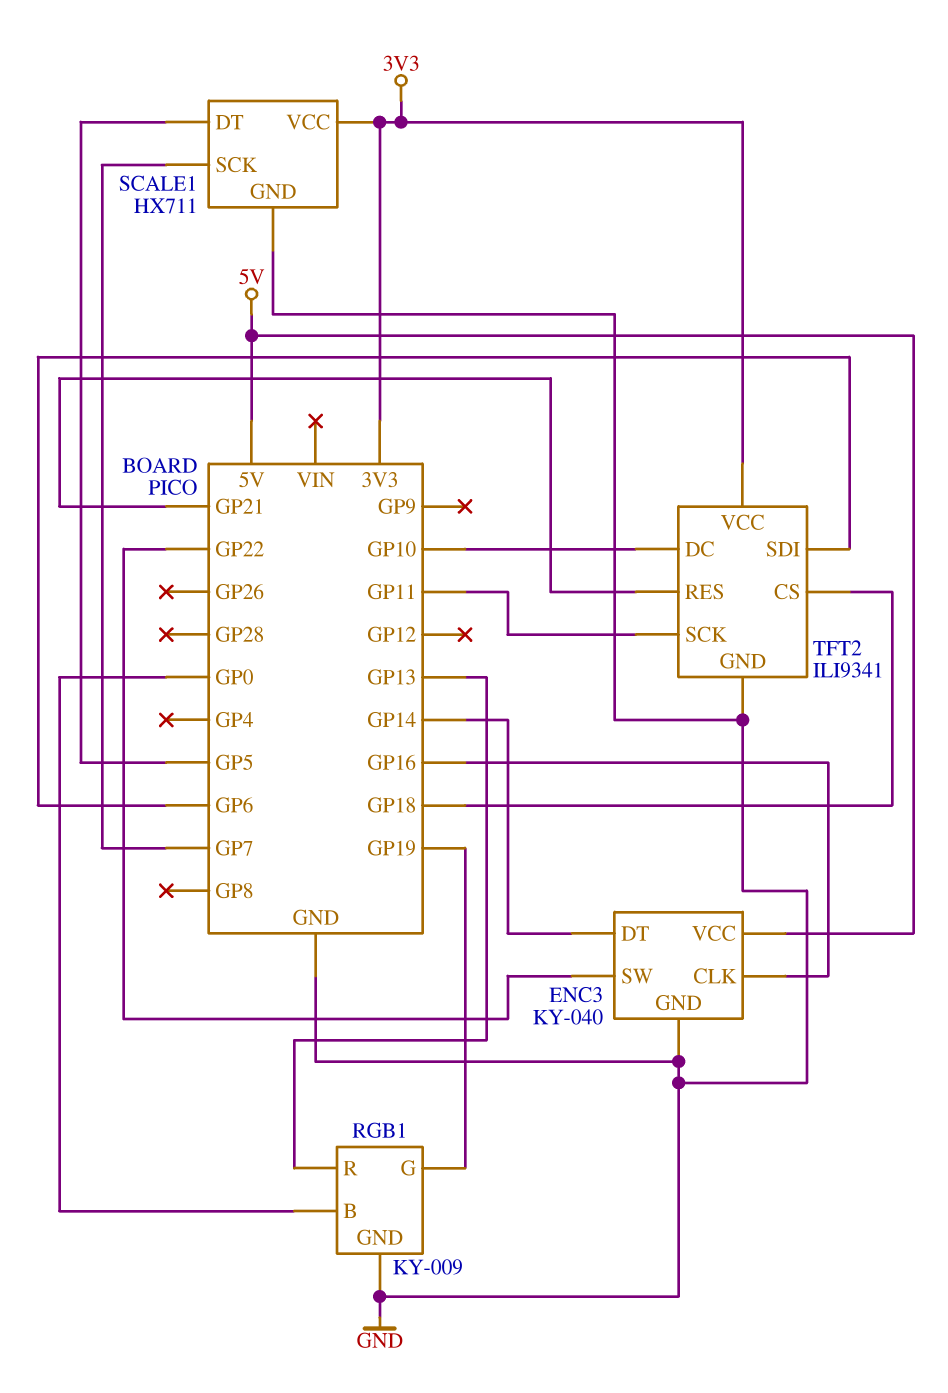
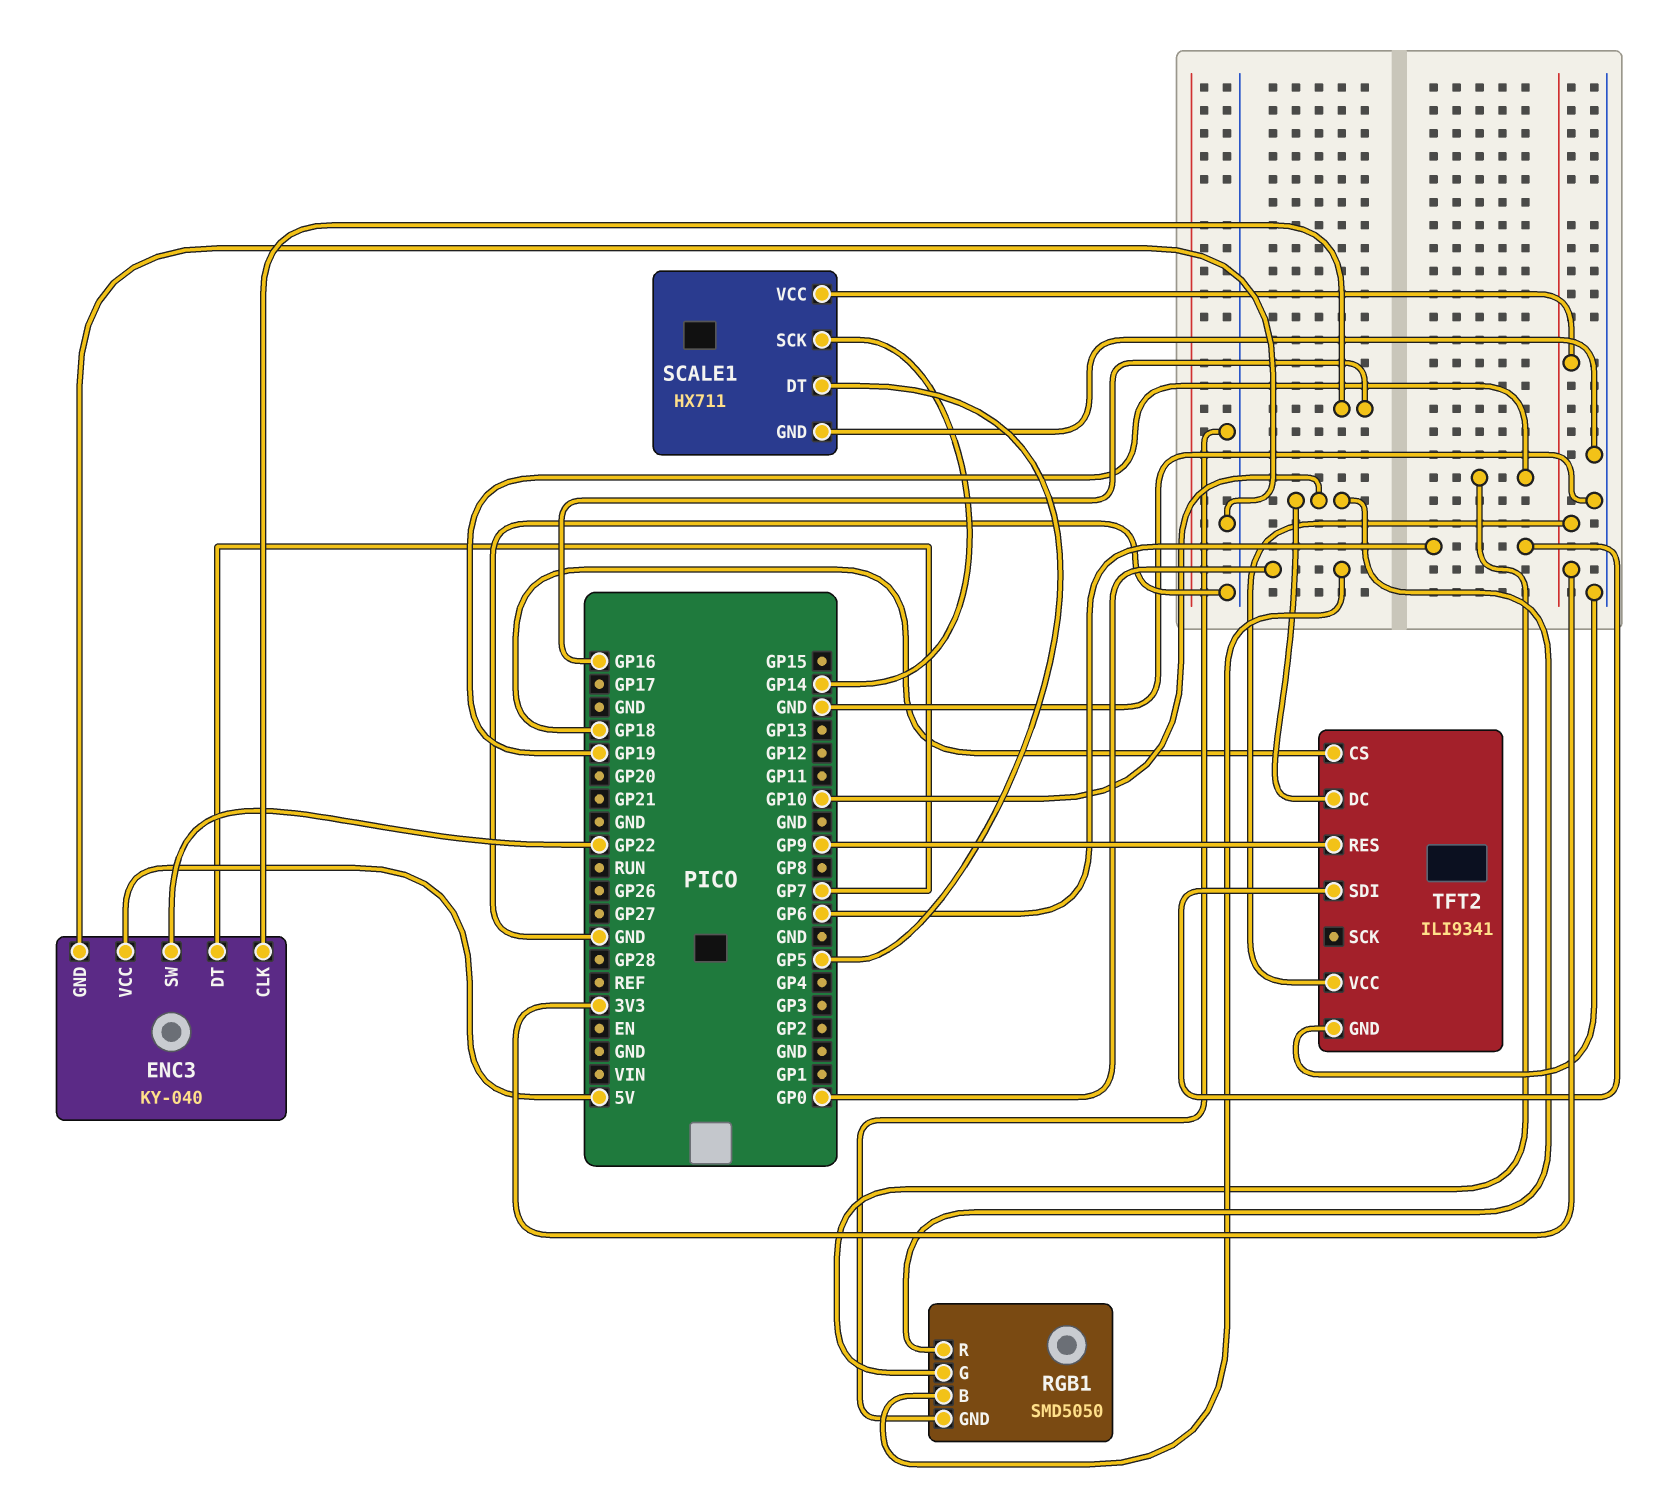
ENC3 pin DT: GP14 -> GP7
RGB1: KY-009 -> SMD5050
RGB1 pin R: GP13 -> GP10
SCALE1 pin SCK: GP7 -> GP14
TFT2 pin RES: GP21 -> GP9
TFT2 pin SCK: GP11 -> none

